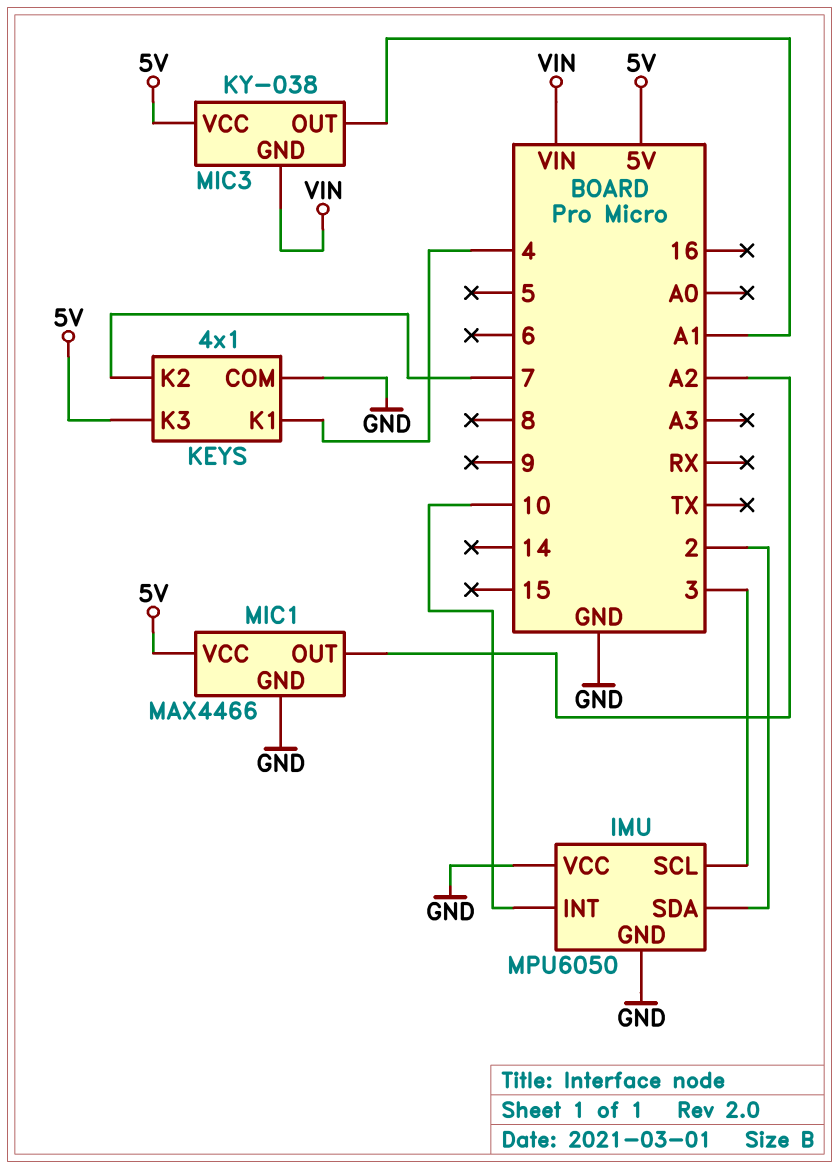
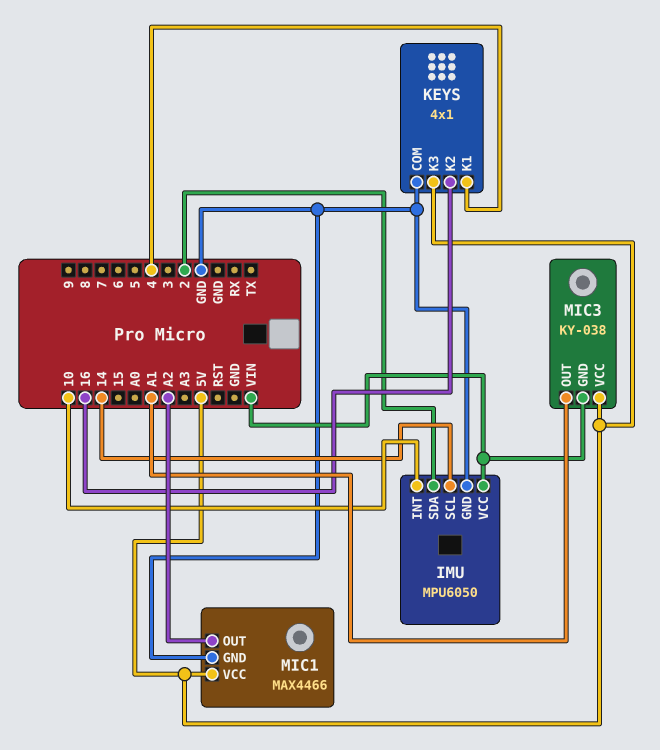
IMU pin SCL: 3 -> 14
IMU pin VCC: GND -> VIN
KEYS pin K2: 7 -> 16

